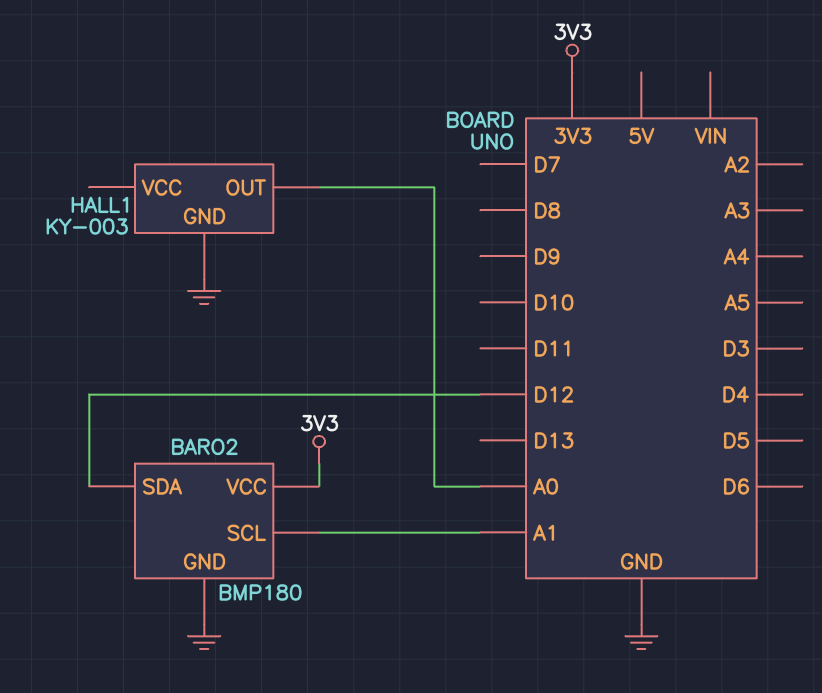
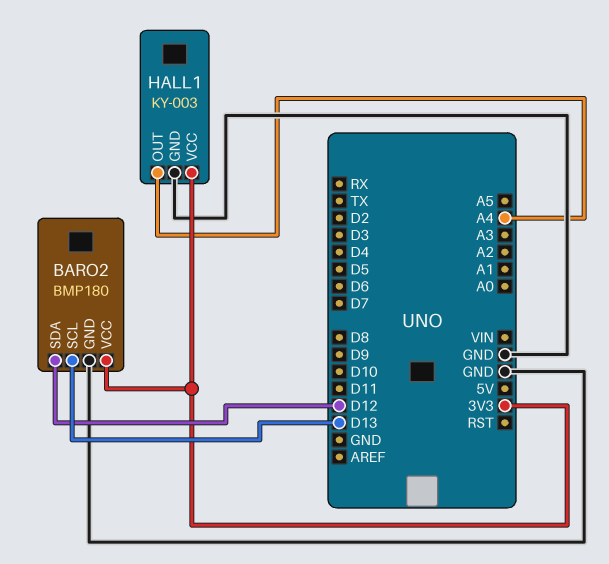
BARO2 pin SCL: A1 -> D13
HALL1 pin OUT: A0 -> A4
HALL1 pin VCC: none -> 3V3

